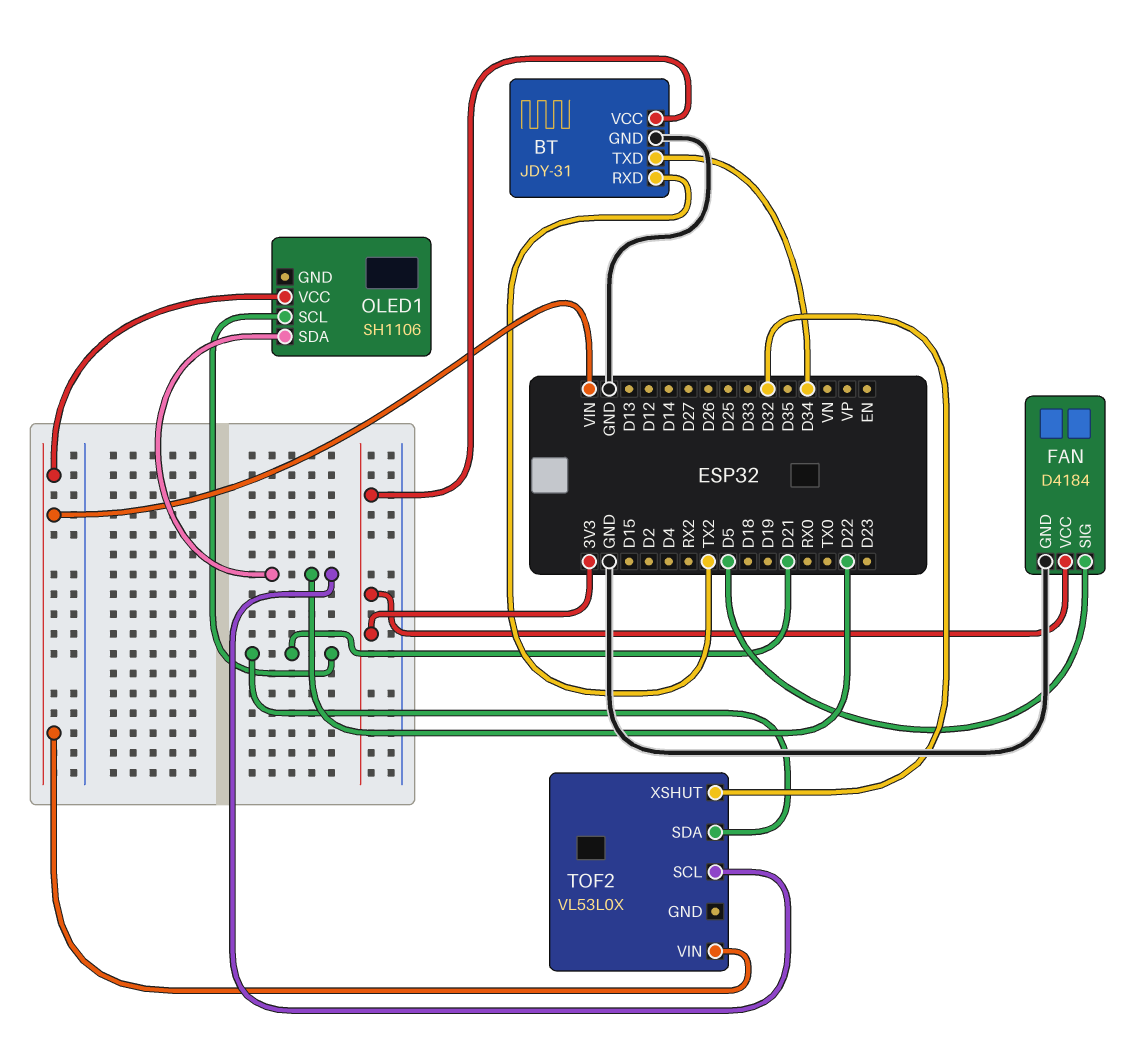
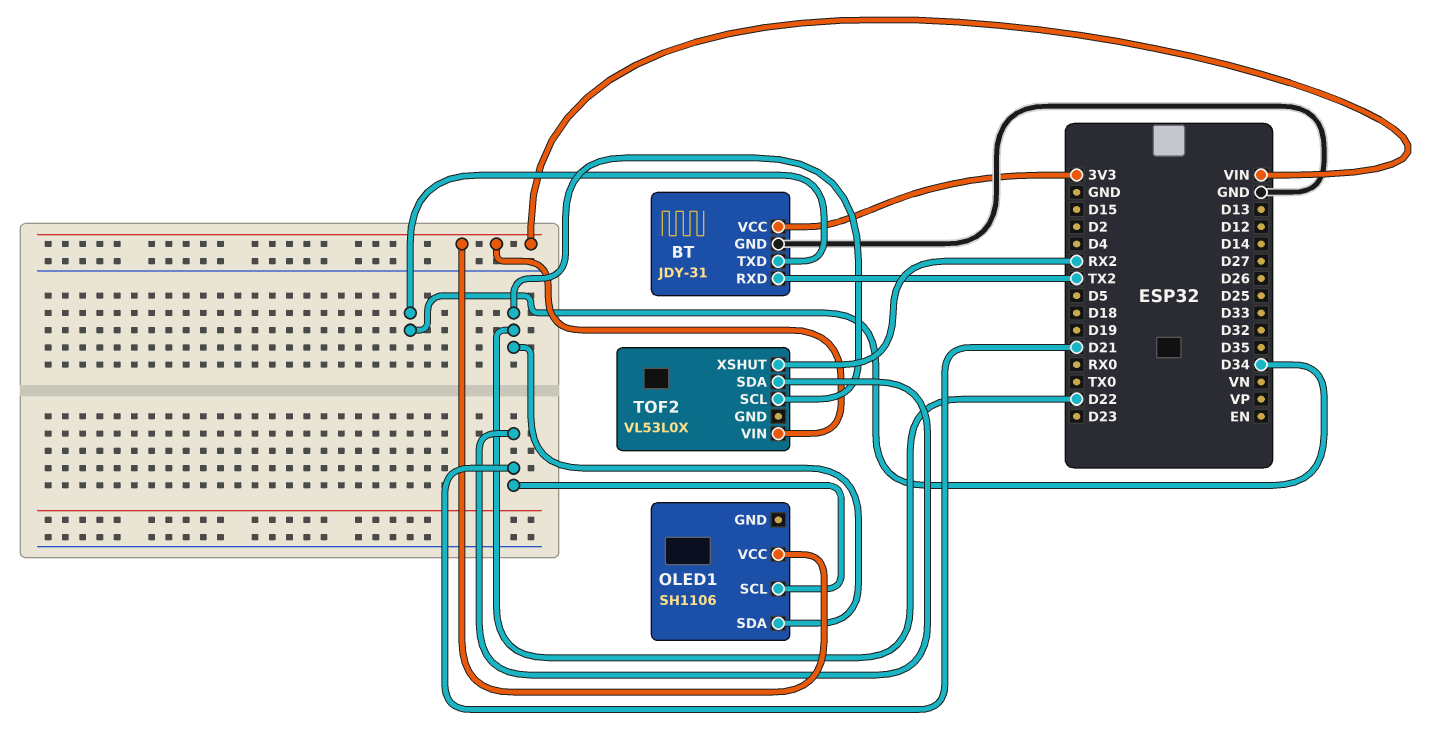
FAN: D4184 -> none
FAN pin GND: GND -> none
FAN pin SIG: D5 -> none
FAN pin VCC: 3V3 -> none
TOF2 pin XSHUT: D32 -> RX2

